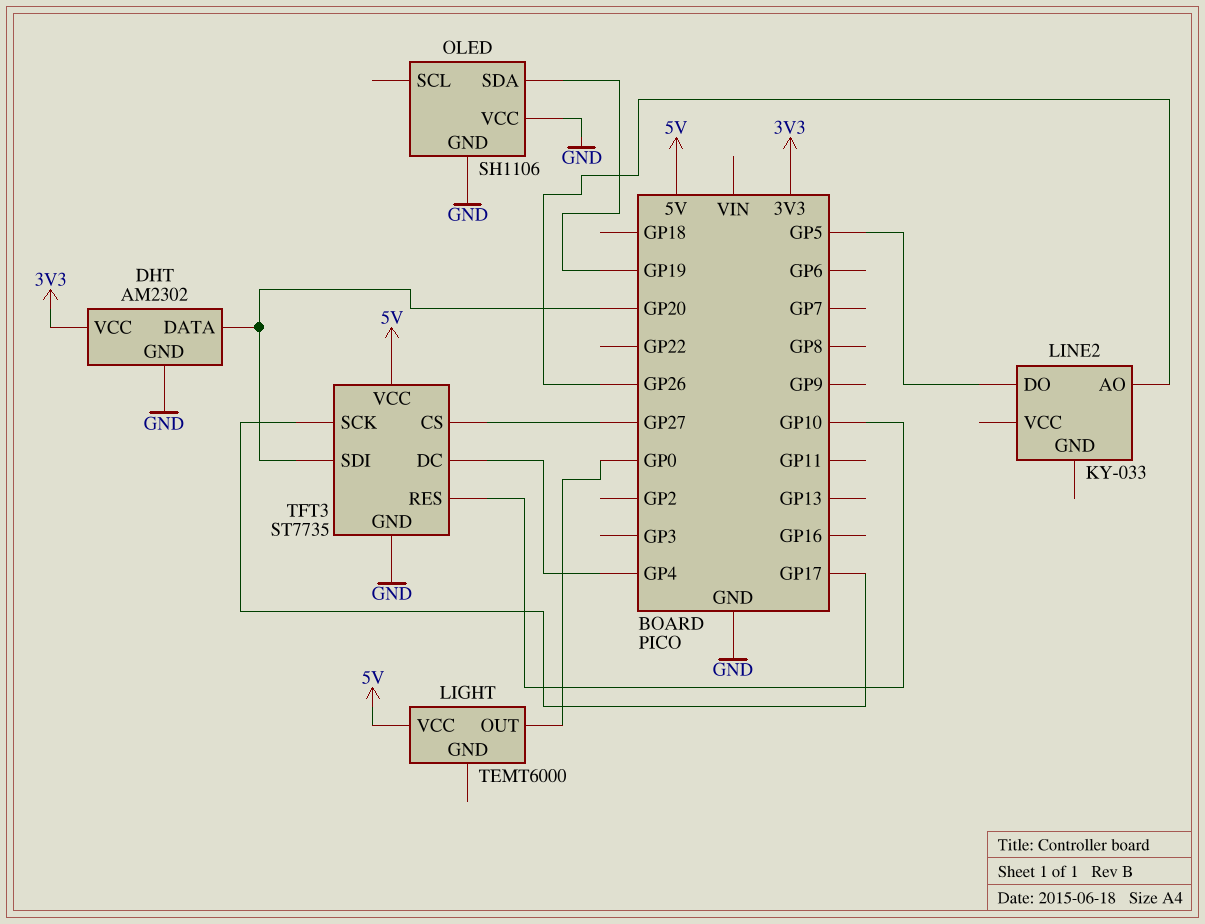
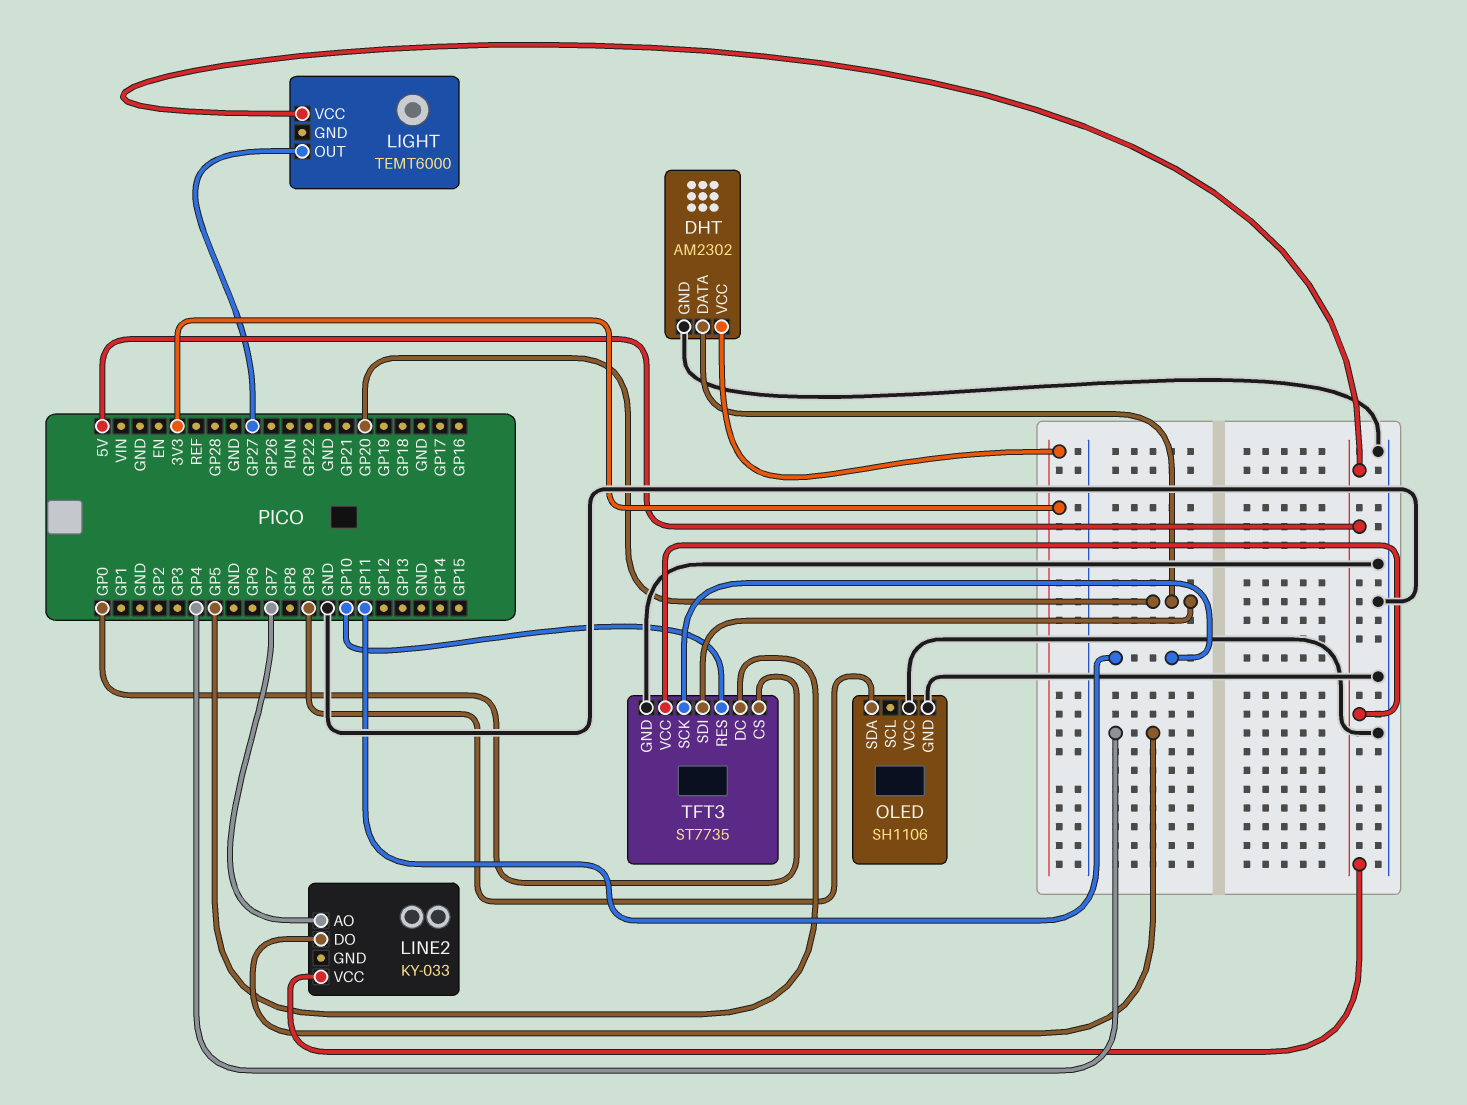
LIGHT pin OUT: GP0 -> GP27
LINE2 pin AO: GP26 -> GP7
LINE2 pin DO: GP5 -> GP4
LINE2 pin VCC: none -> 5V
OLED pin SDA: GP19 -> GP9
TFT3 pin CS: GP27 -> GP0
TFT3 pin DC: GP4 -> GP5
TFT3 pin SCK: GP17 -> GP11

